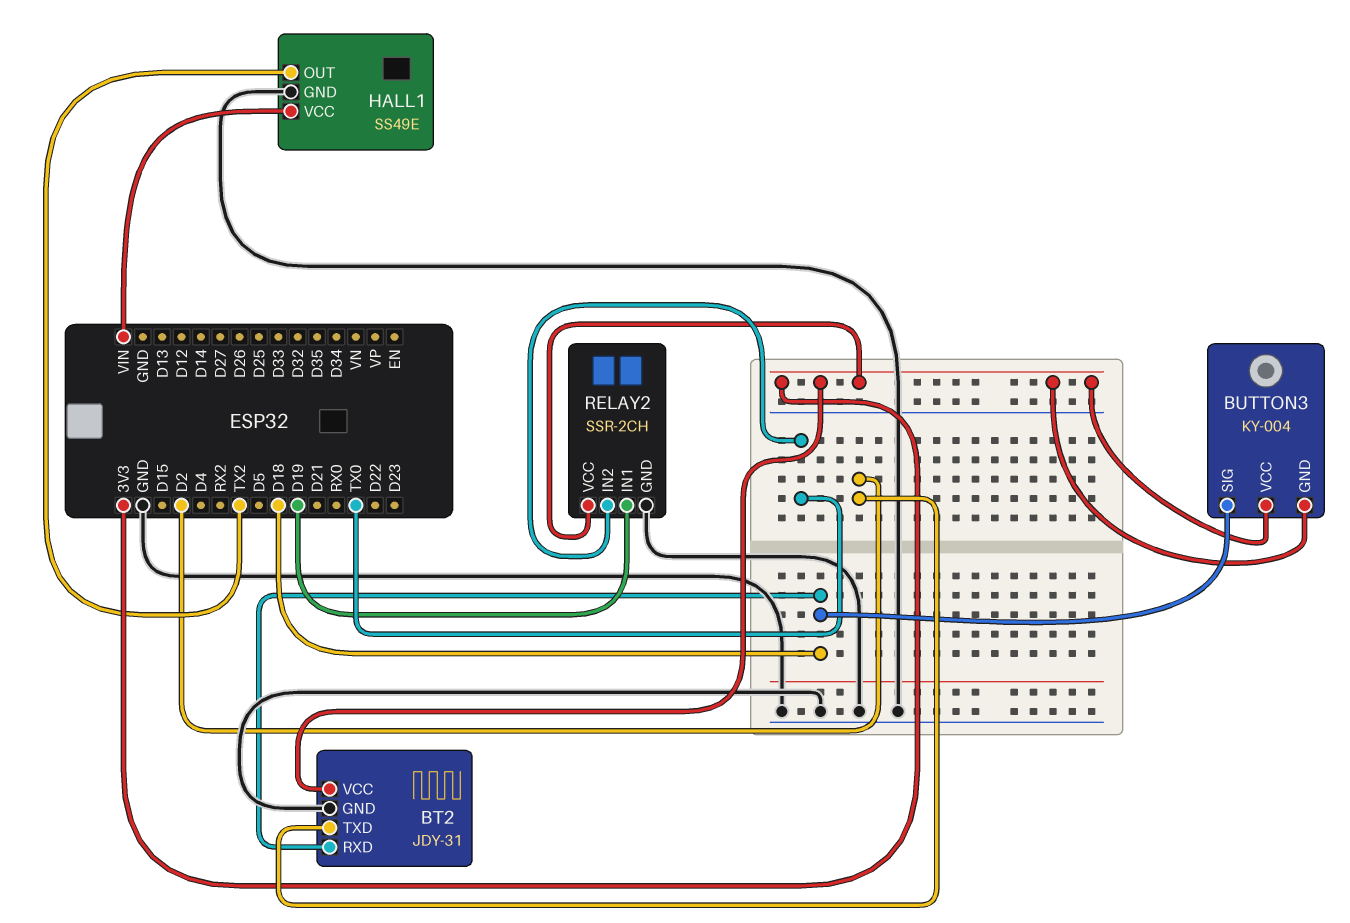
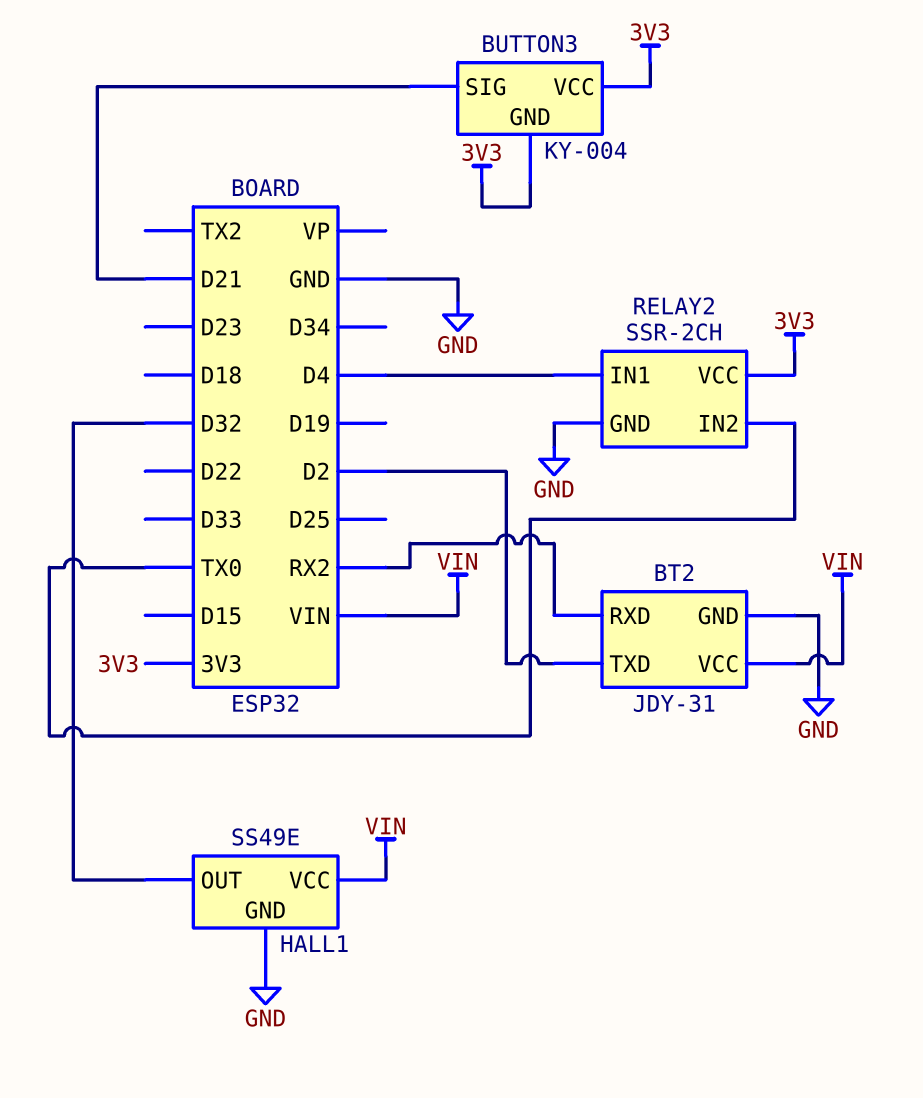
BT2 pin RXD: D18 -> RX2
BT2 pin VCC: 3V3 -> VIN
BUTTON3 pin SIG: D18 -> D21
HALL1 pin OUT: TX2 -> D32
RELAY2 pin IN1: D19 -> D4

